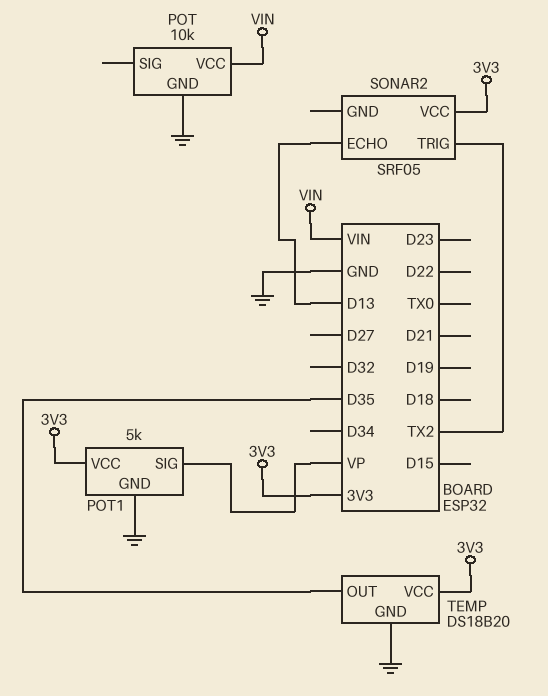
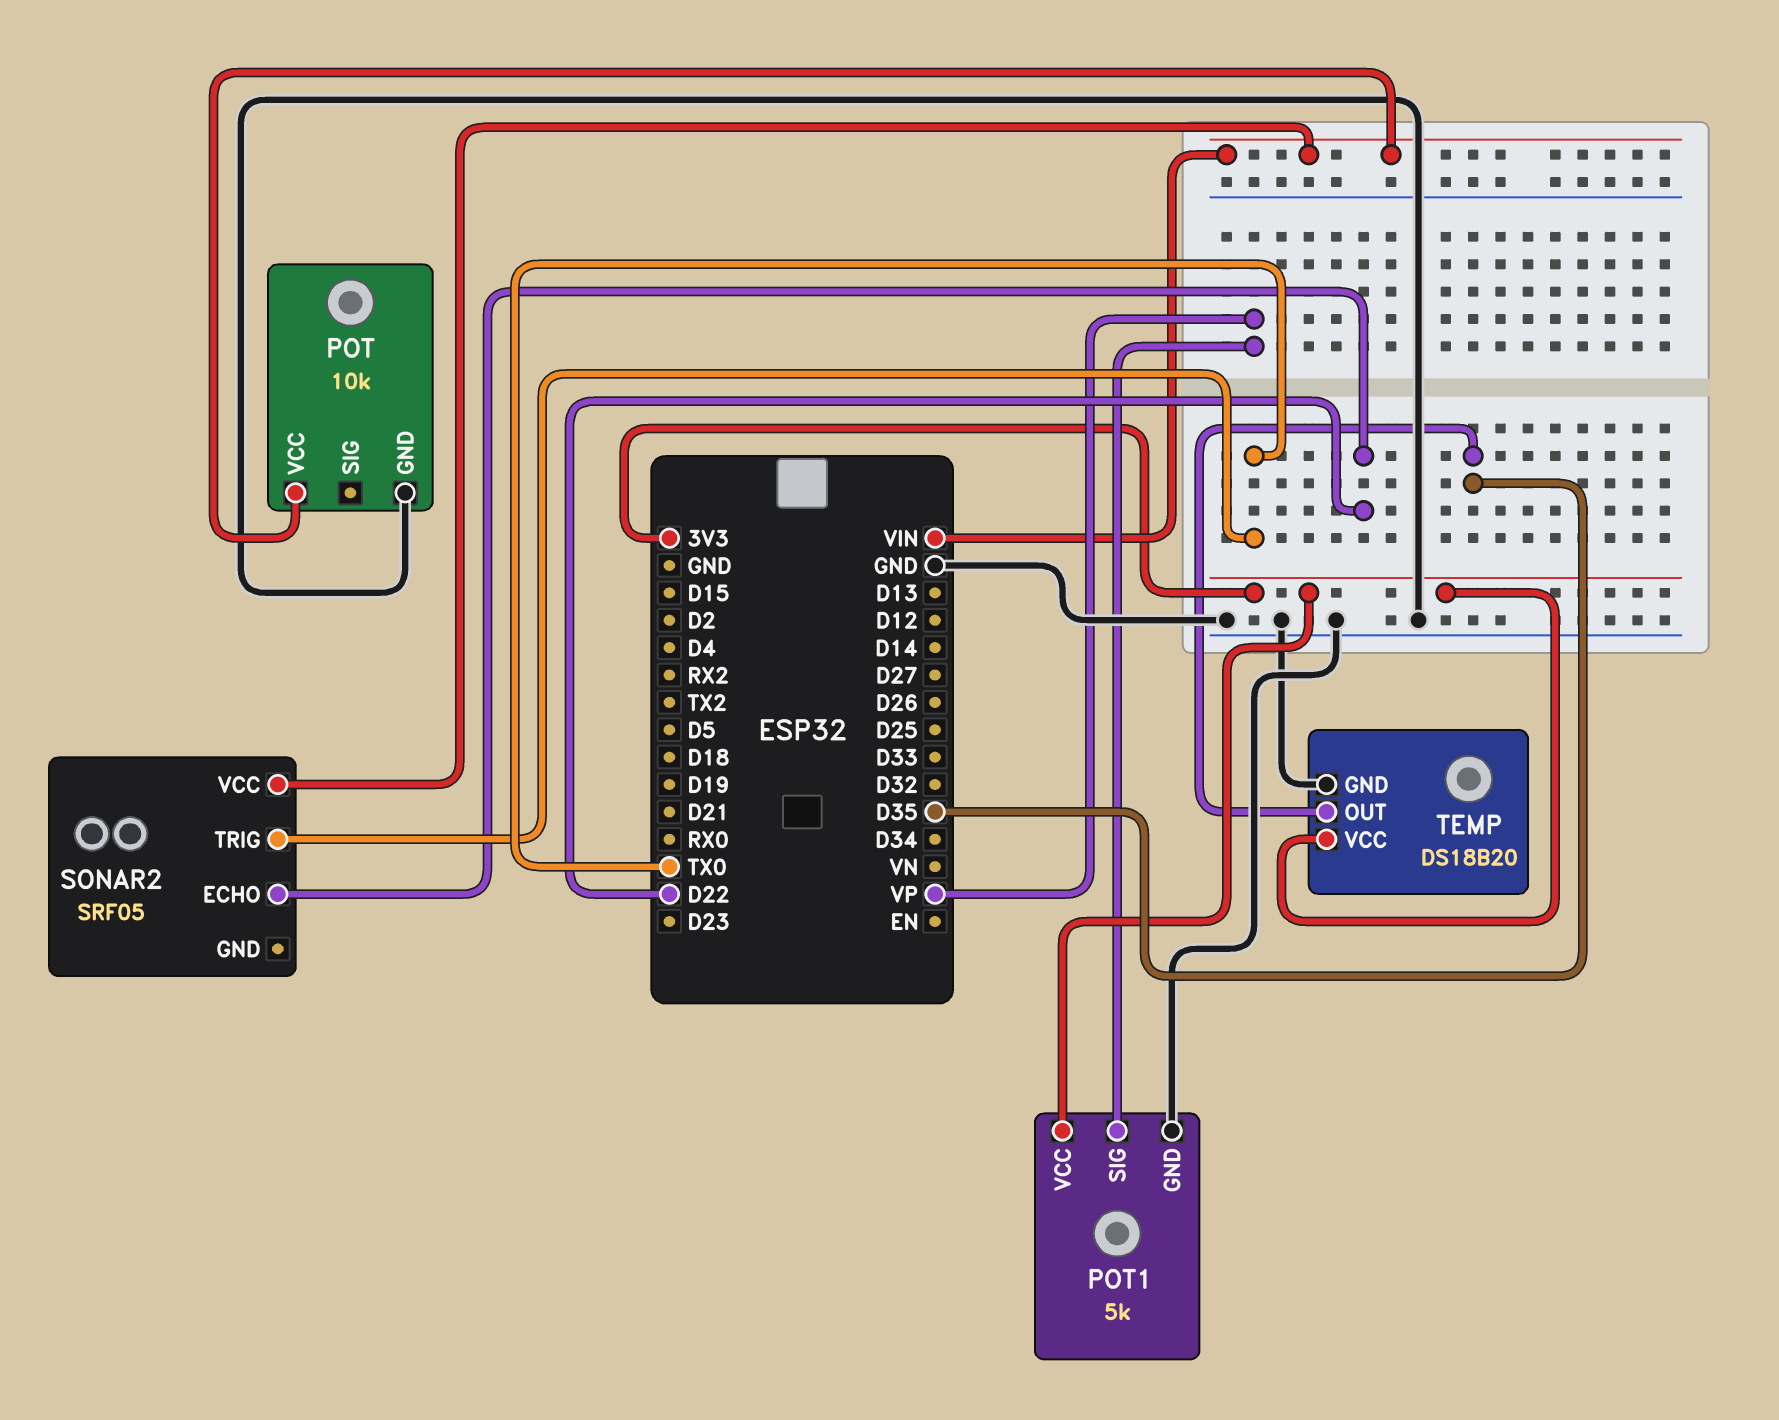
SONAR2 pin ECHO: D13 -> D22
SONAR2 pin TRIG: TX2 -> TX0
SONAR2 pin VCC: 3V3 -> VIN

